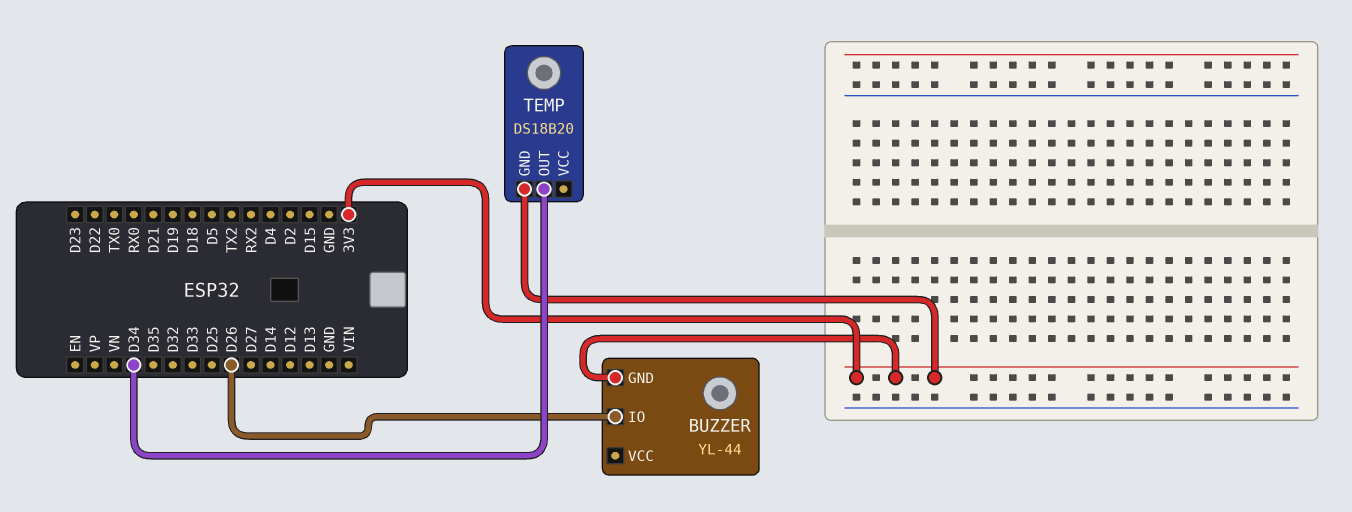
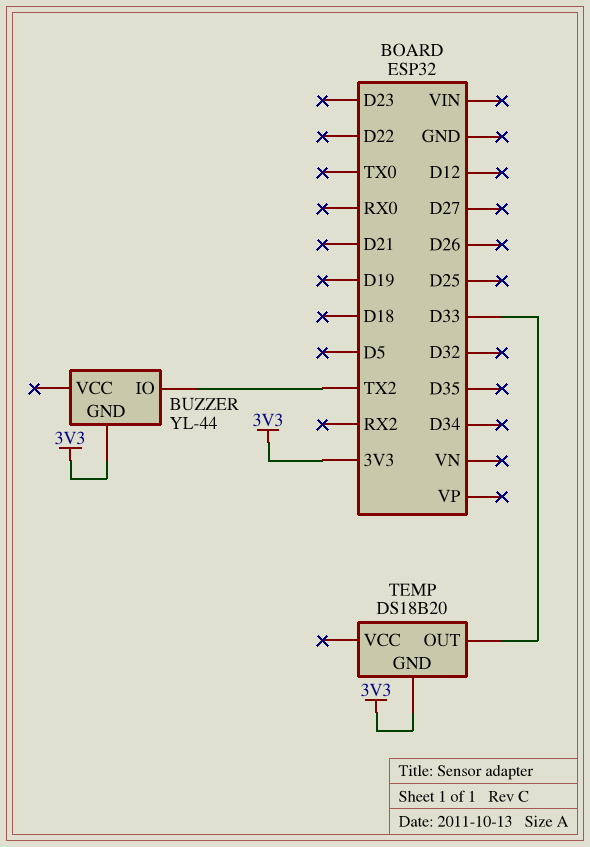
BUZZER pin IO: D26 -> TX2
TEMP pin OUT: D34 -> D33

